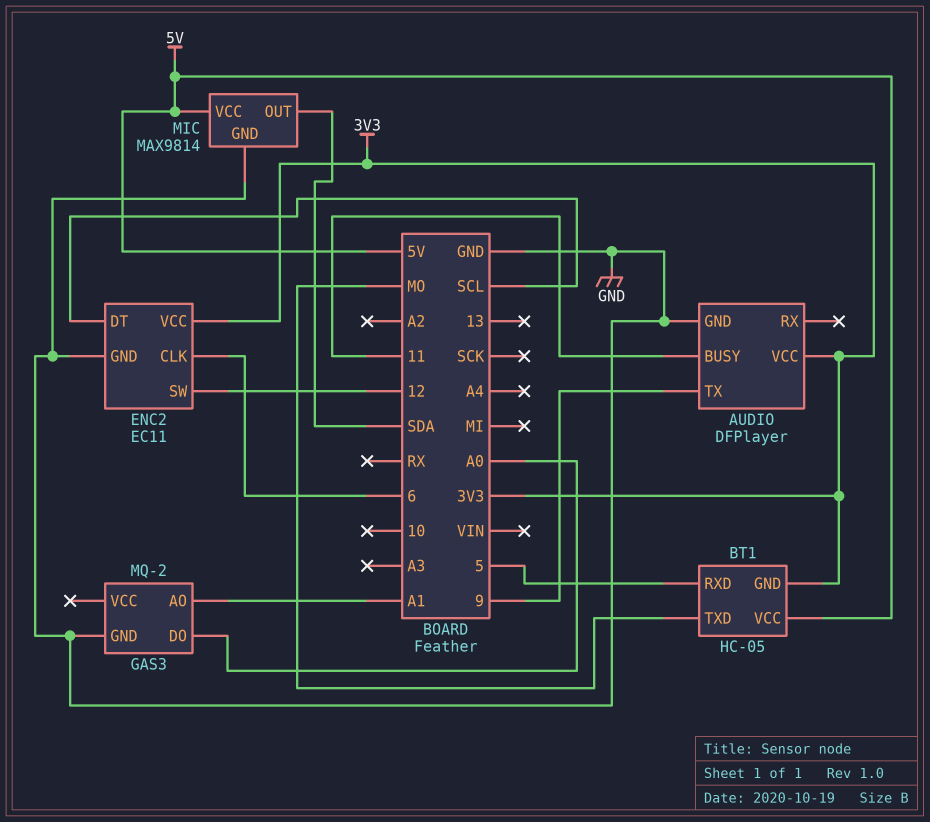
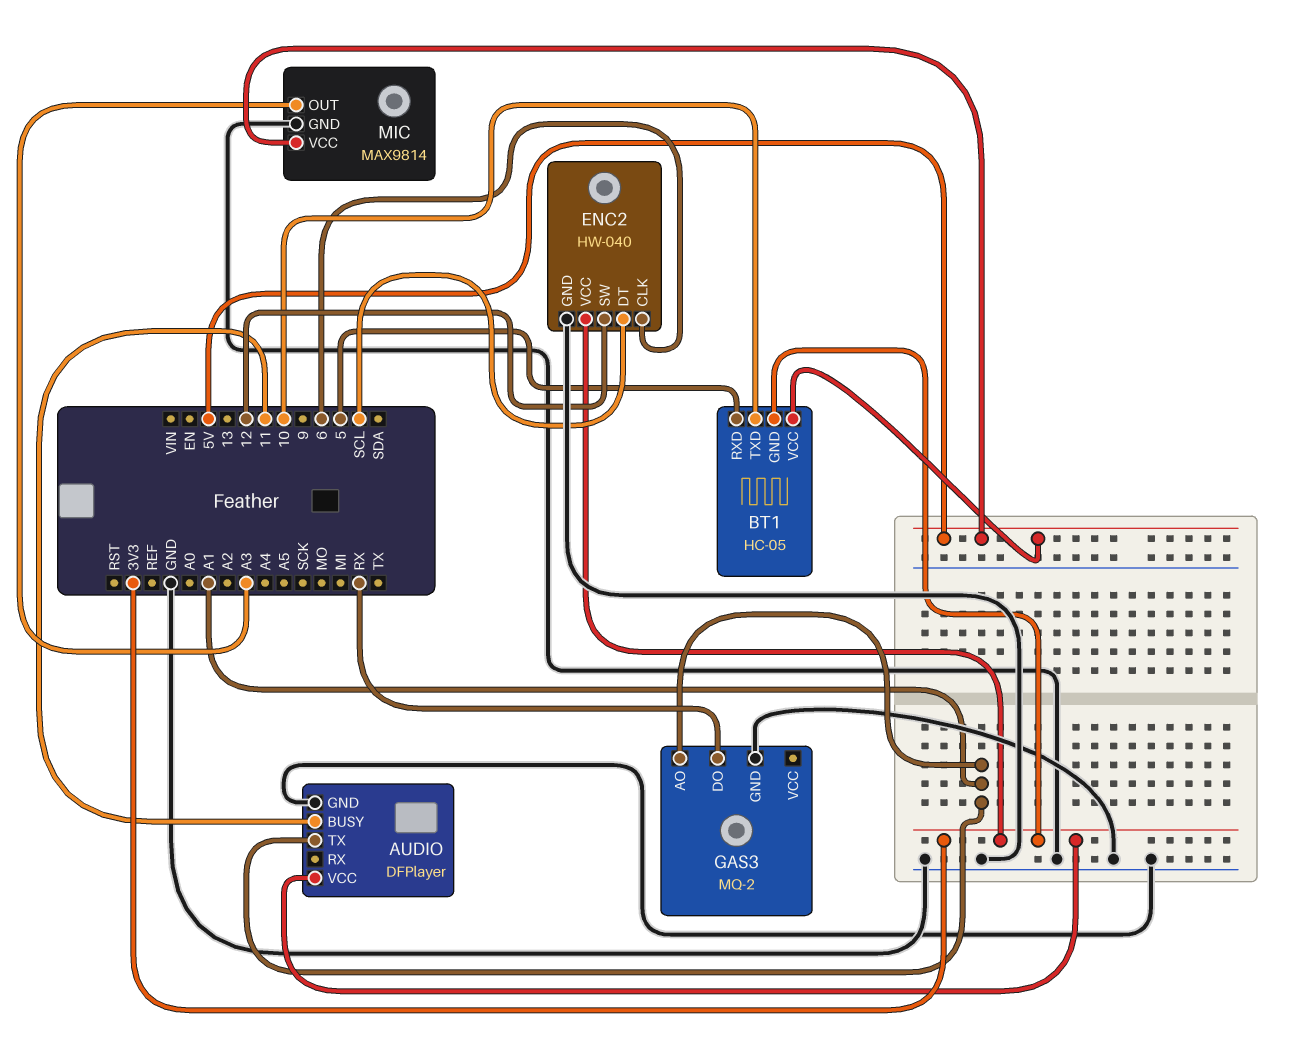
AUDIO pin TX: 9 -> A1
BT1 pin TXD: MO -> 10
ENC2: EC11 -> HW-040
GAS3 pin DO: A0 -> RX
MIC pin OUT: SDA -> A3

